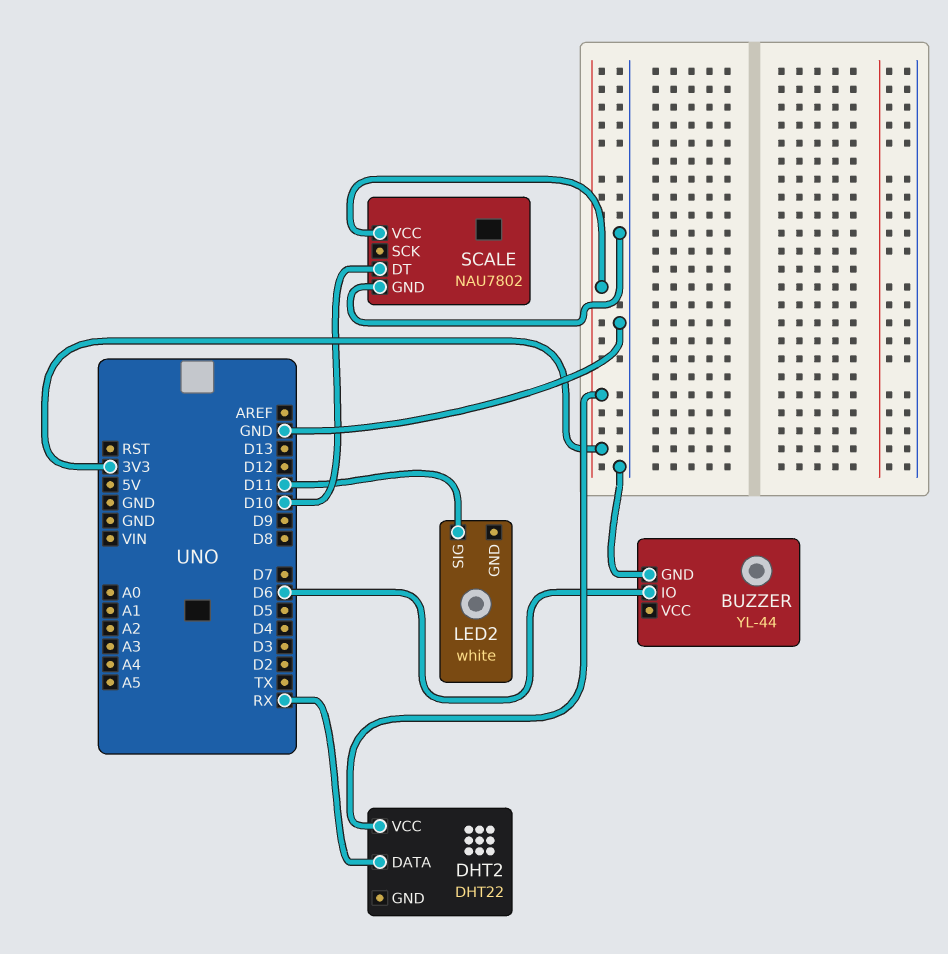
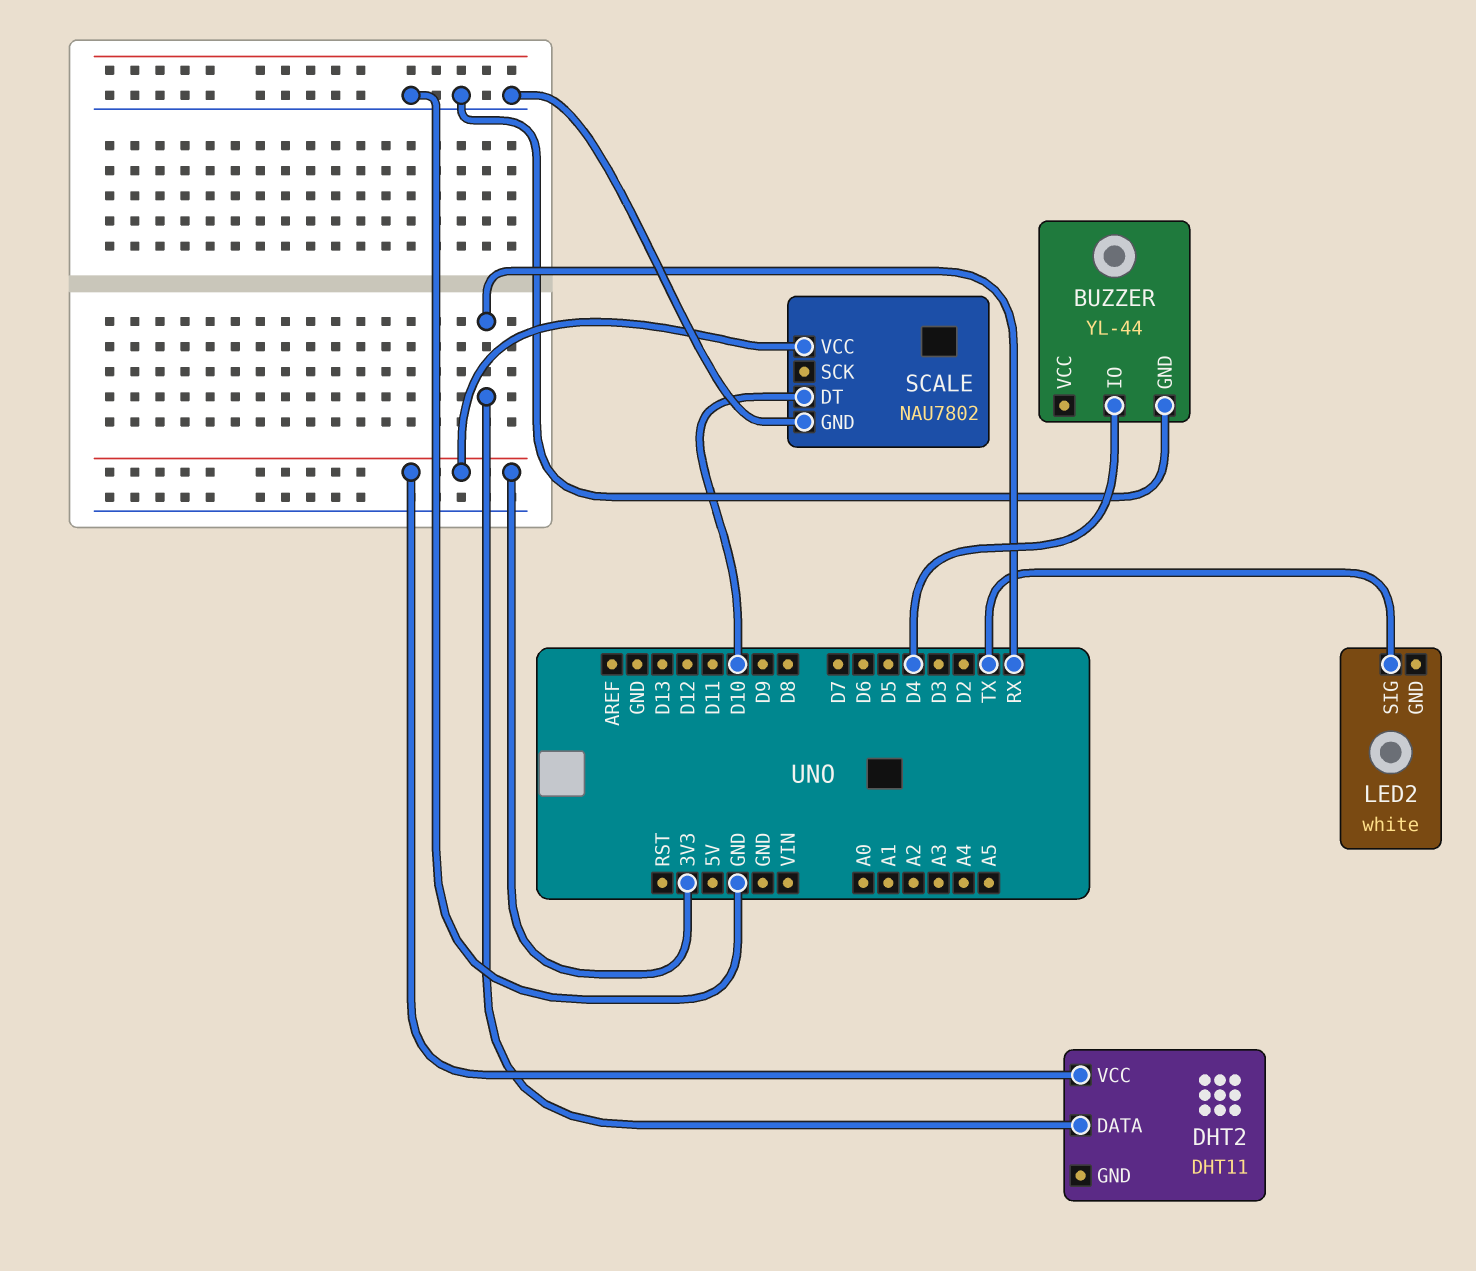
BUZZER pin IO: D6 -> D4
DHT2: DHT22 -> DHT11
LED2 pin SIG: D11 -> TX

